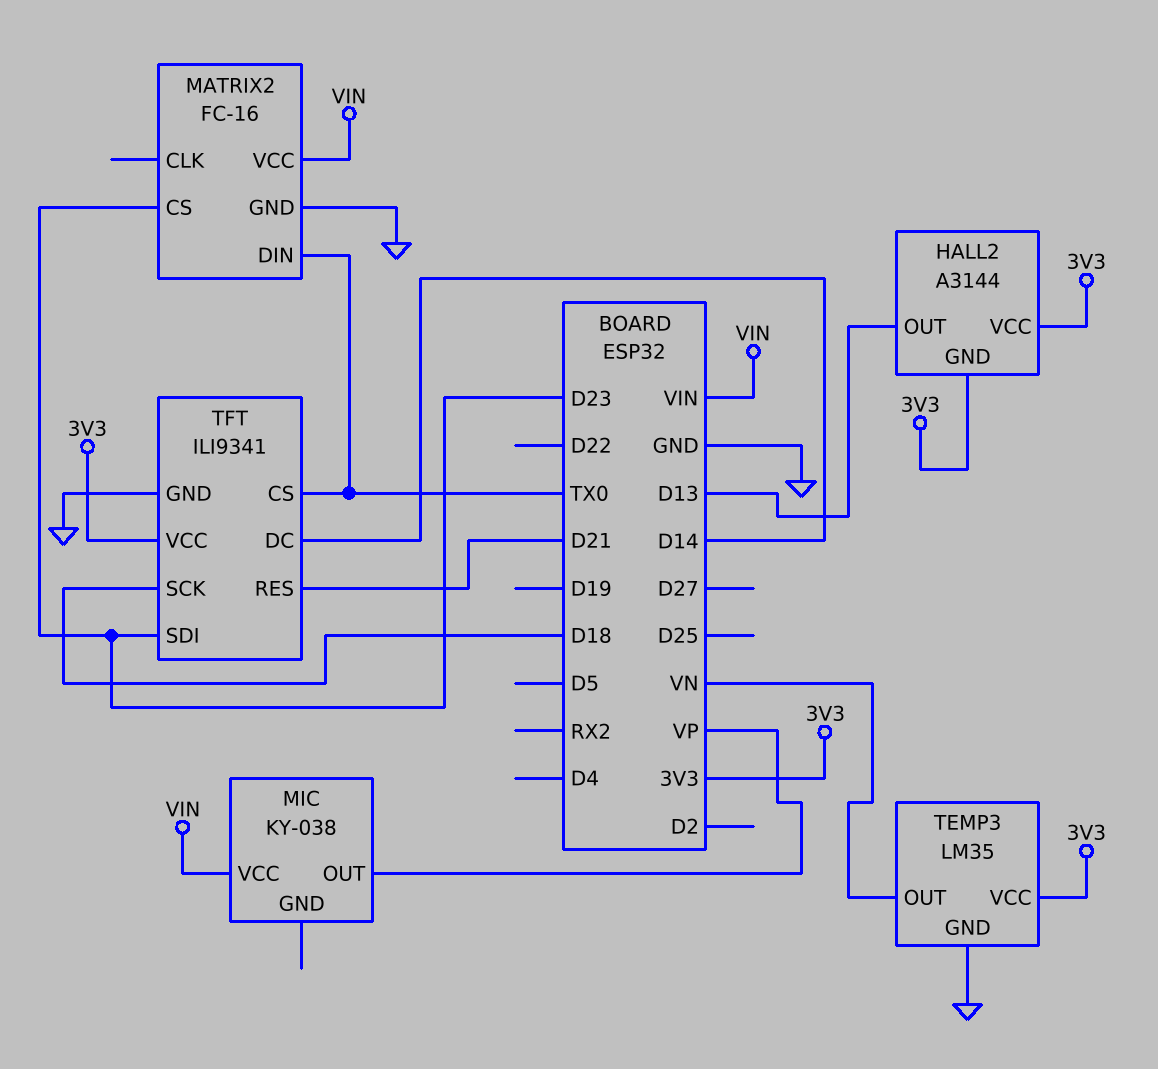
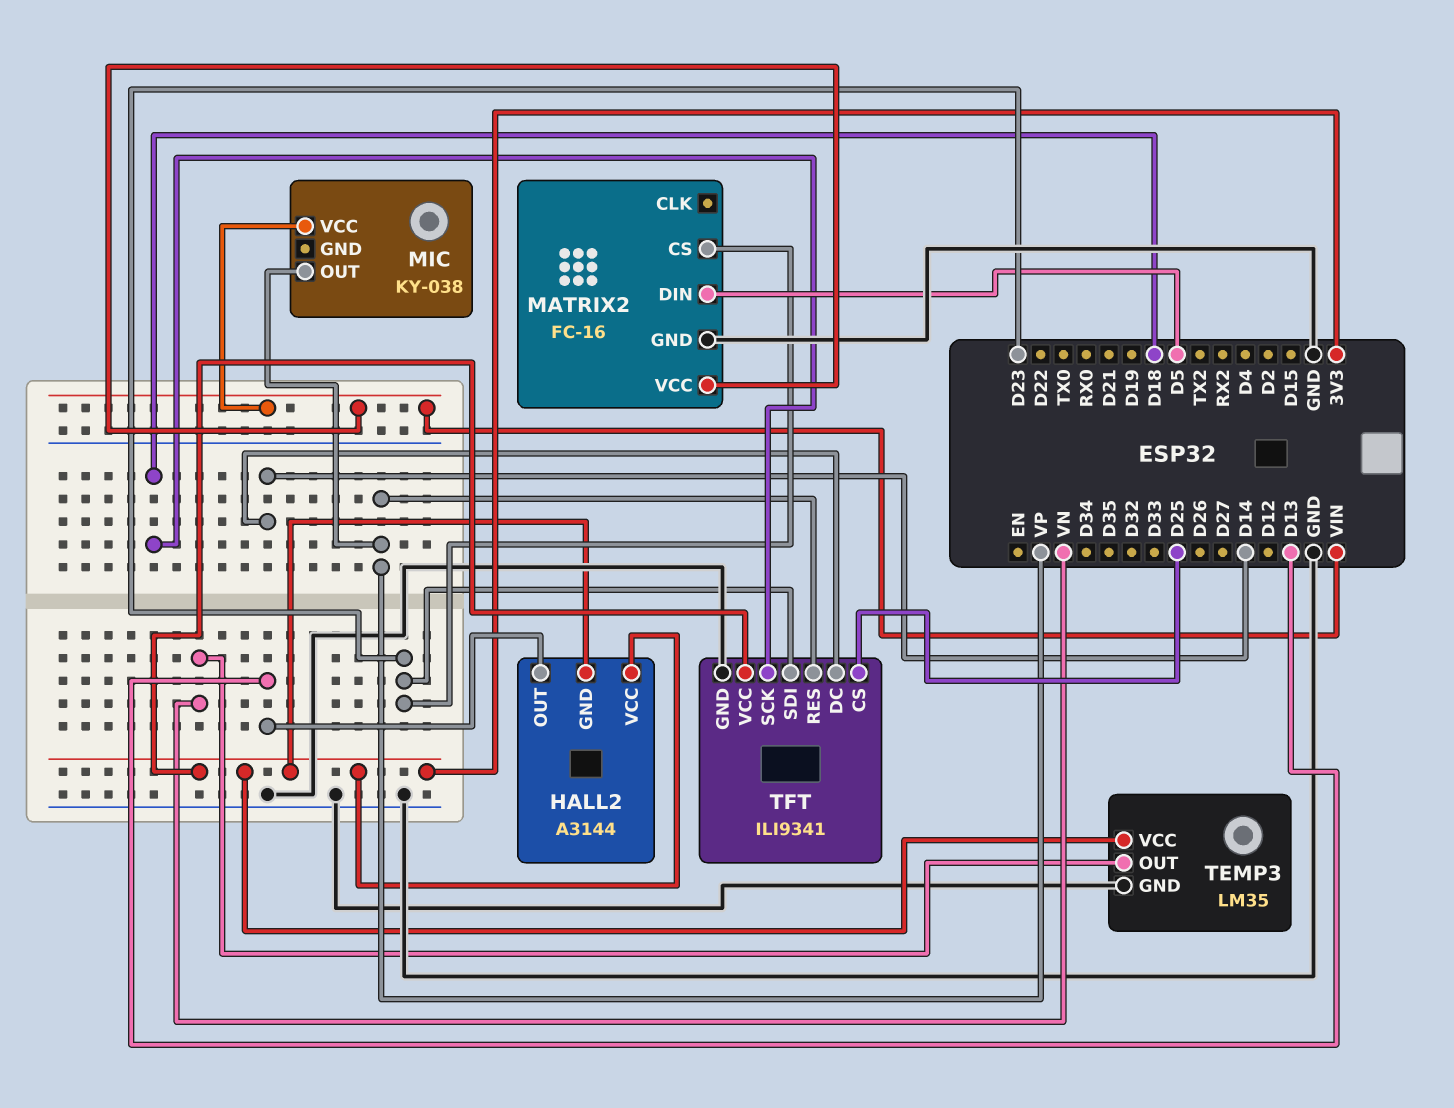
MATRIX2 pin DIN: TX0 -> D5
TFT pin CS: TX0 -> D25
TFT pin RES: D21 -> VP

